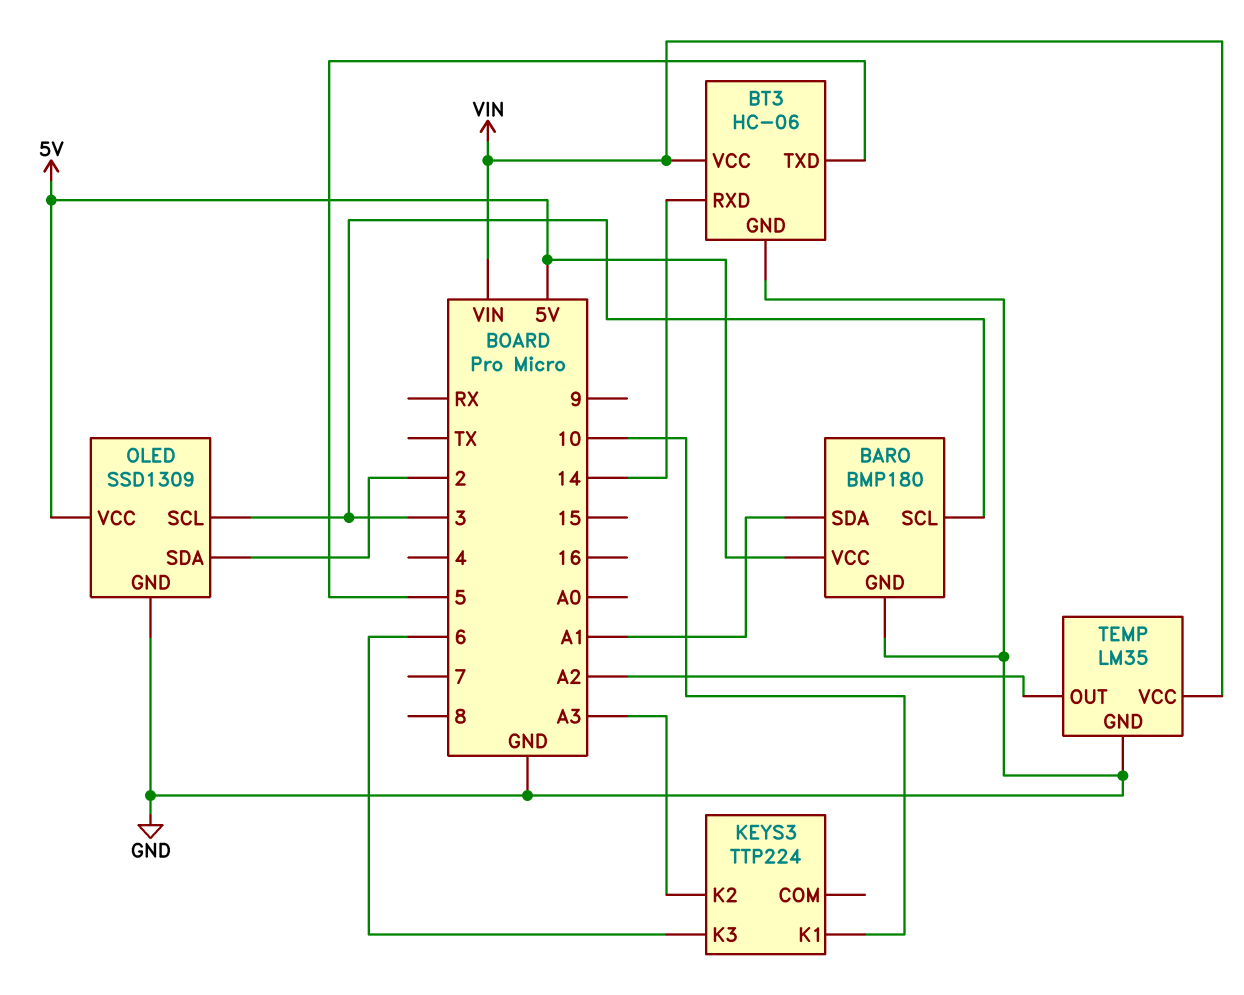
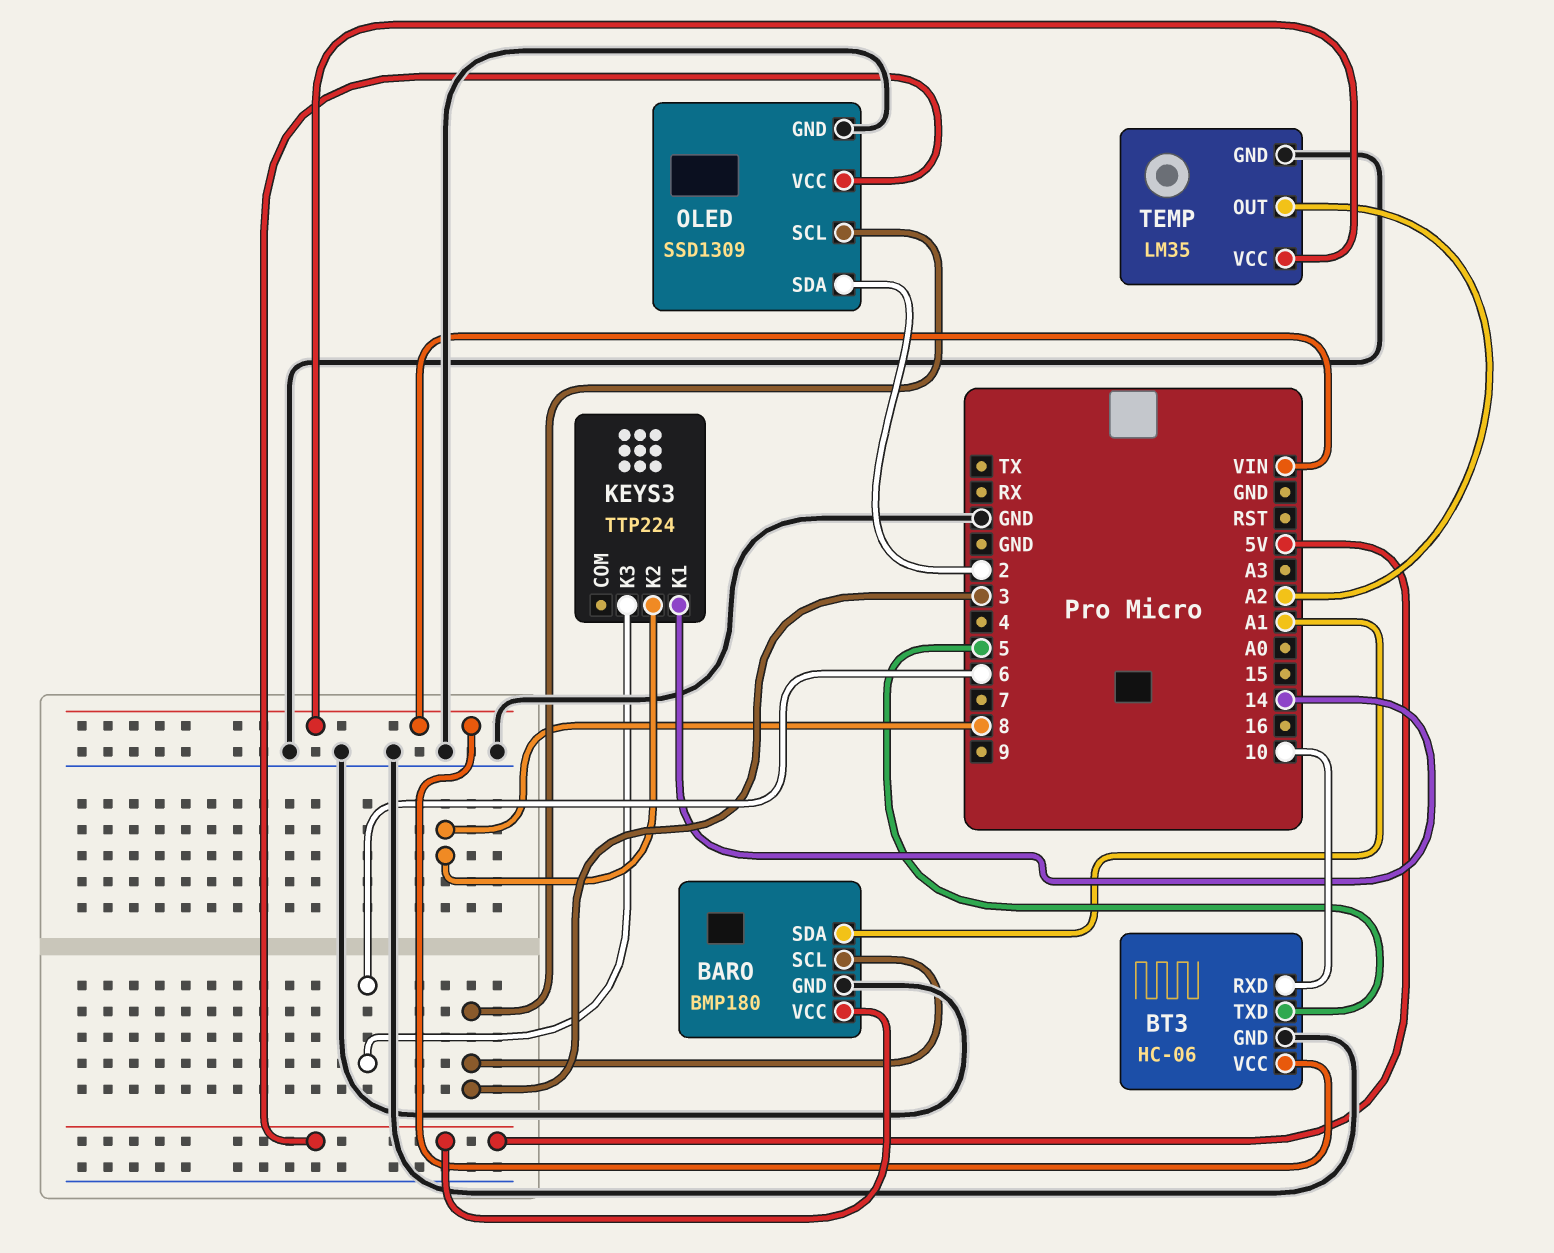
BT3 pin RXD: 14 -> 10
KEYS3 pin K1: 10 -> 14
KEYS3 pin K2: A3 -> 8

